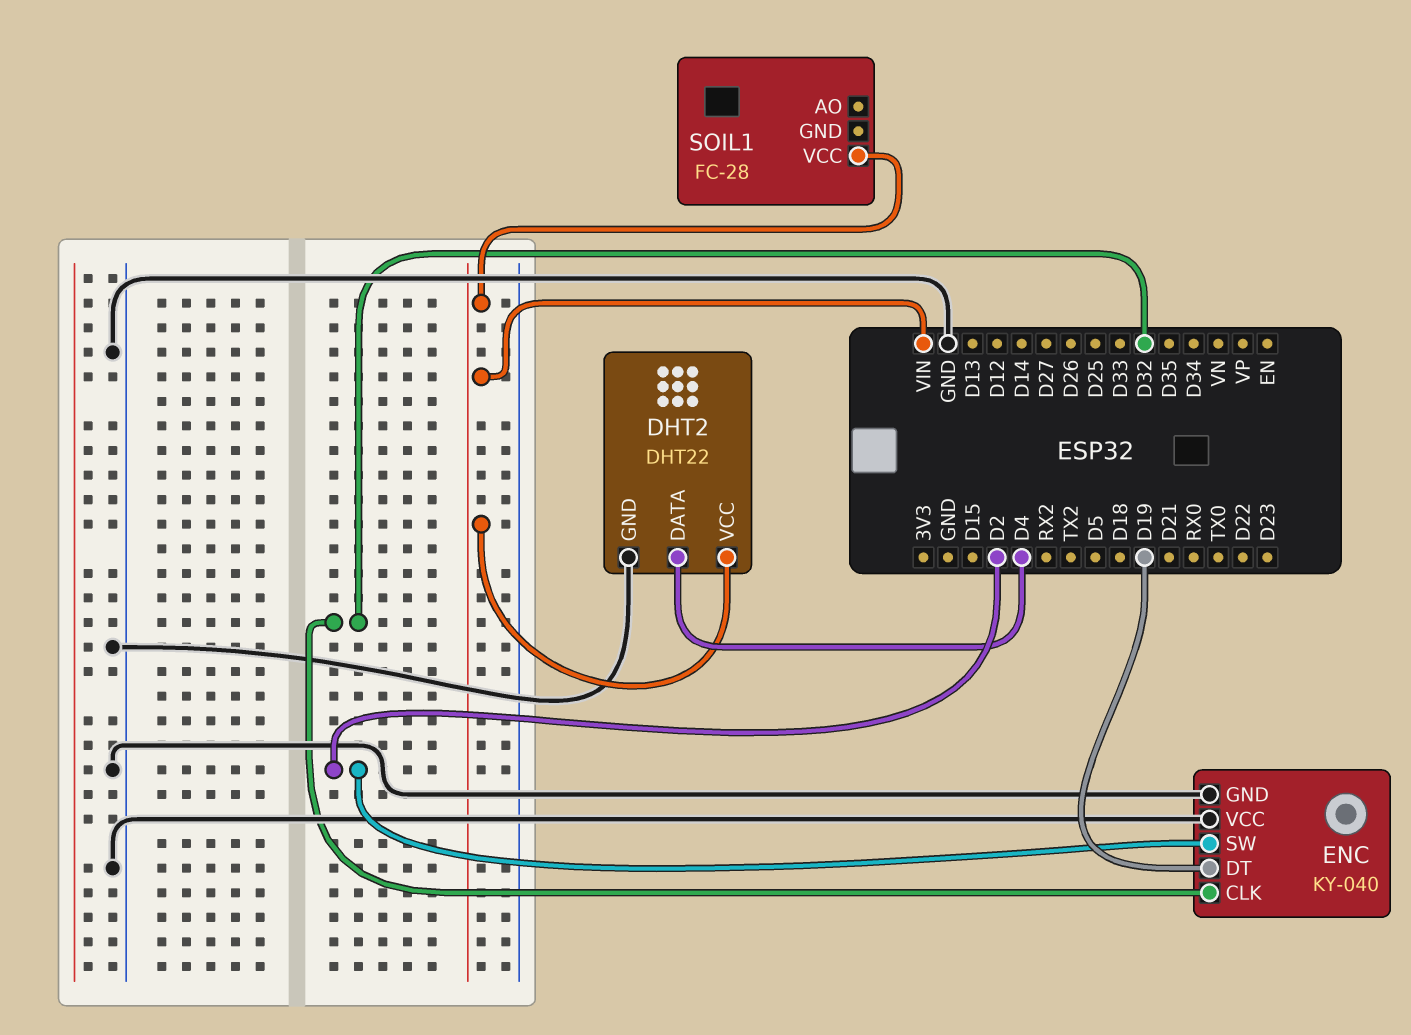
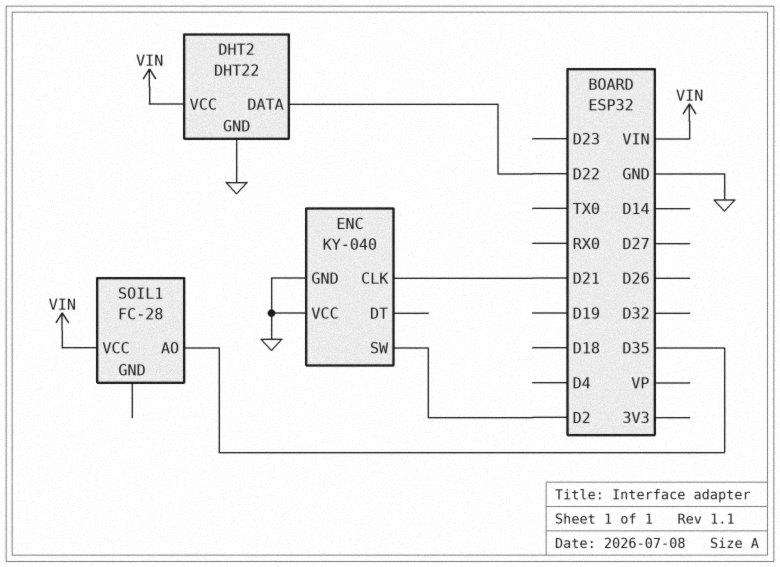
DHT2 pin DATA: D4 -> D22
ENC pin CLK: D32 -> D21
ENC pin DT: D19 -> none
SOIL1 pin AO: none -> D35

